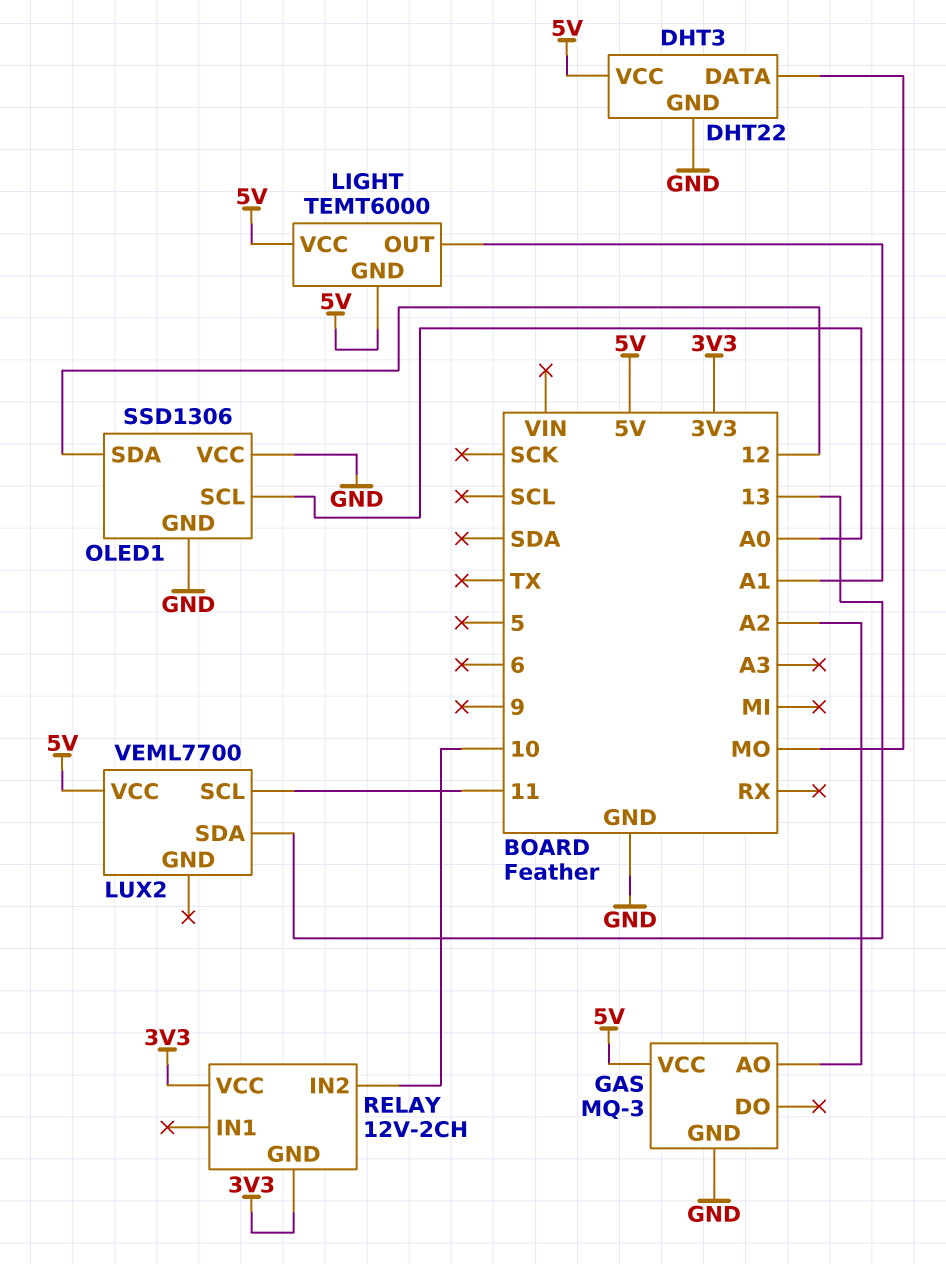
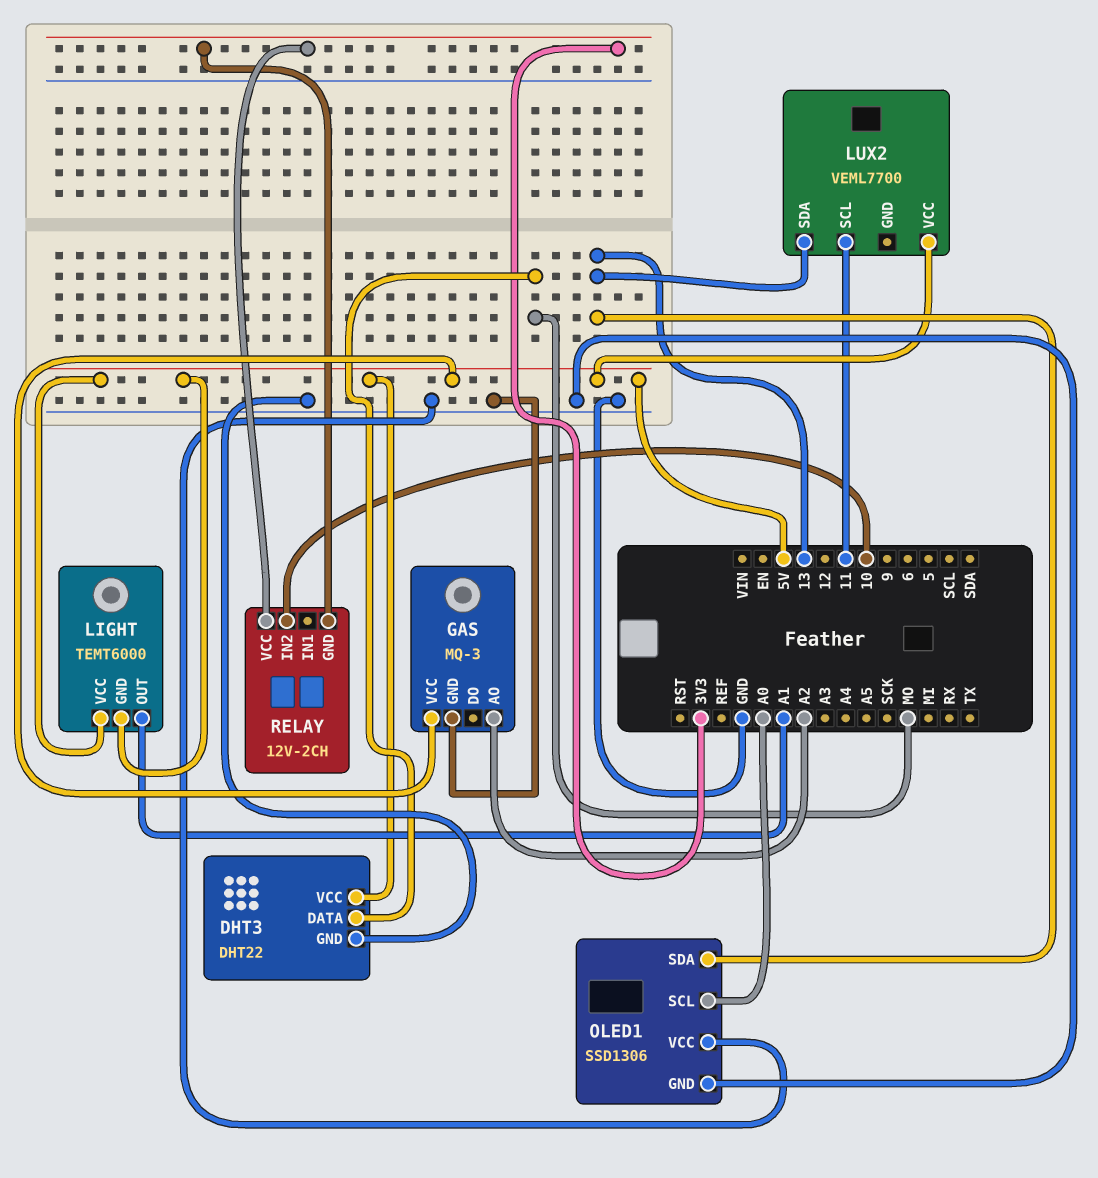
OLED1 pin SDA: 12 -> 13

